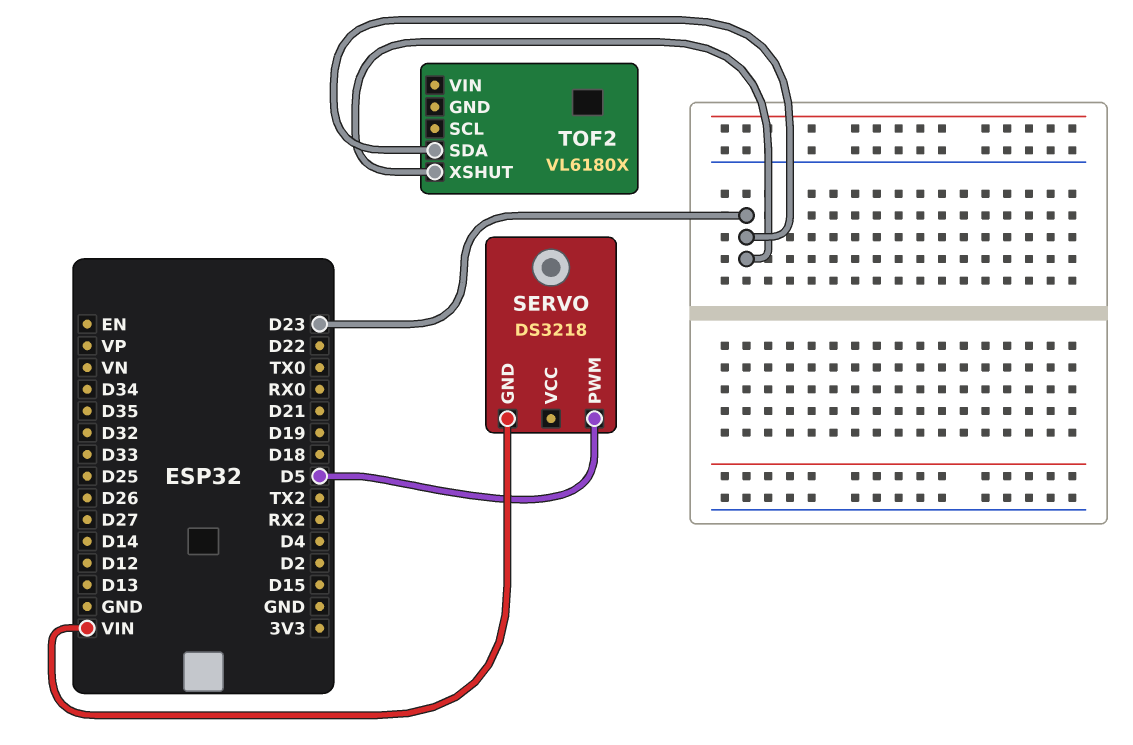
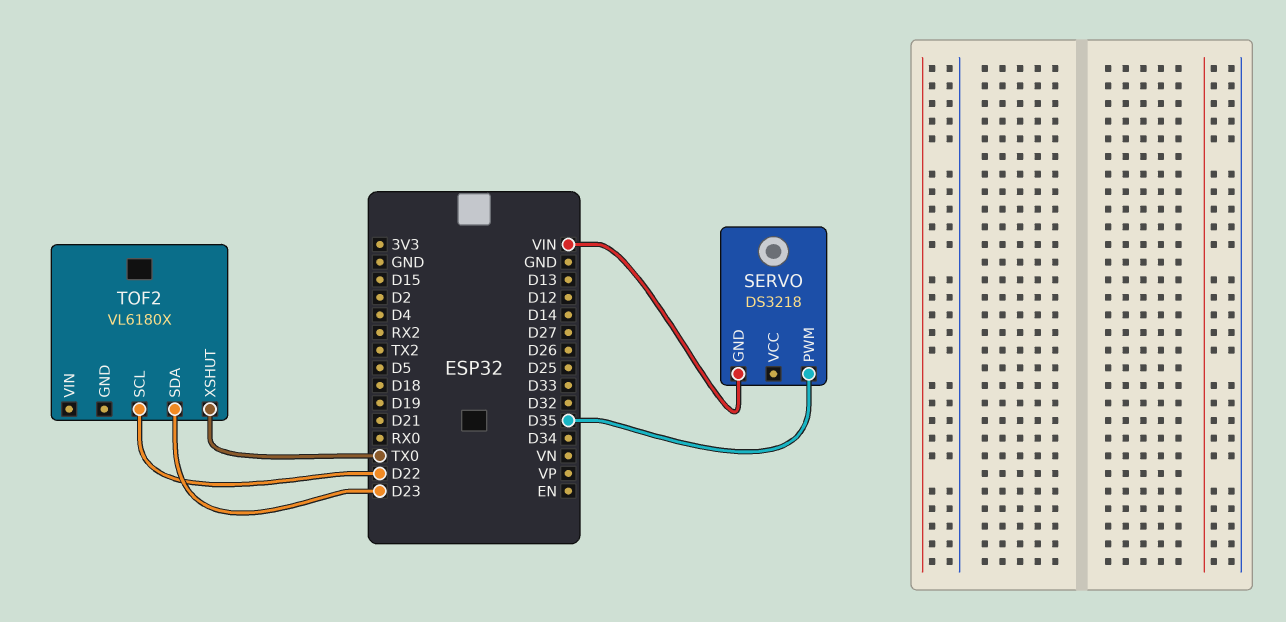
SERVO pin PWM: D5 -> D35
TOF2 pin SCL: none -> D22
TOF2 pin XSHUT: D23 -> TX0

